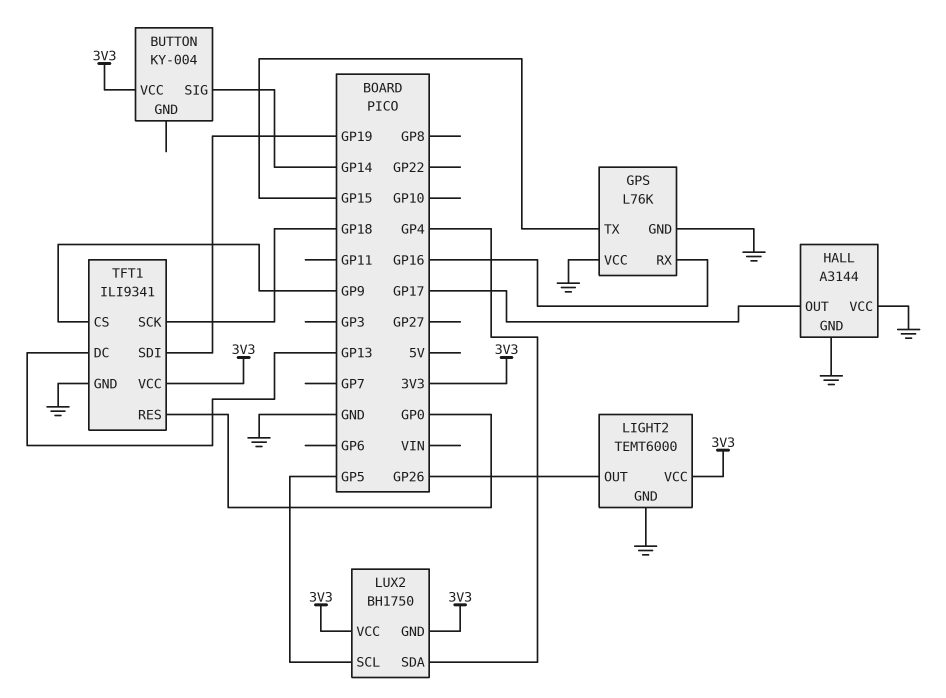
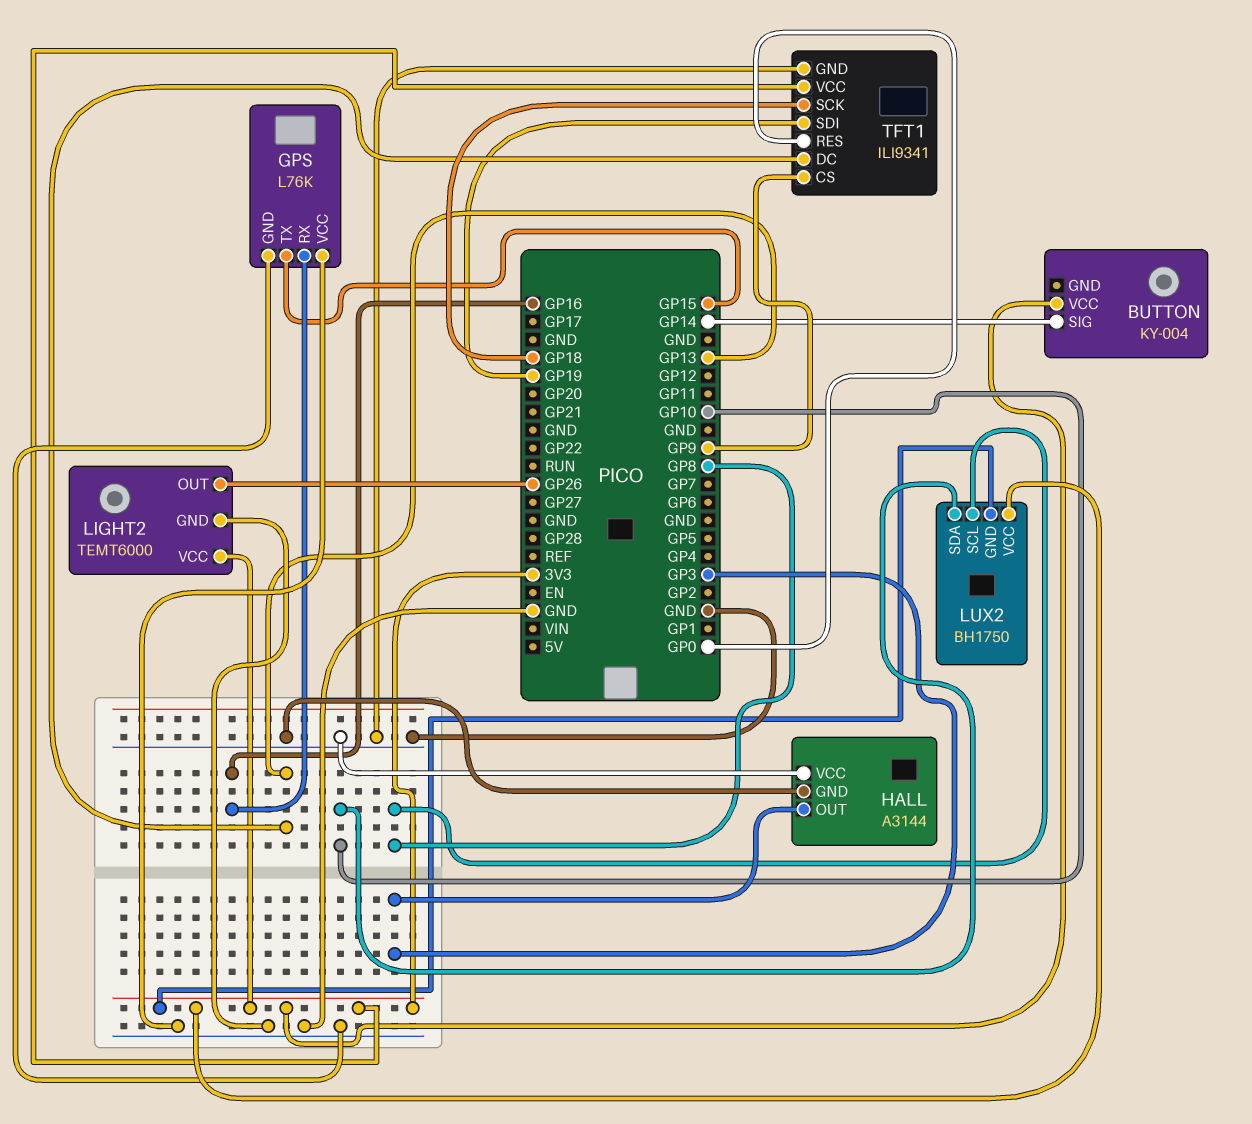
HALL pin OUT: GP17 -> GP3
LUX2 pin SCL: GP5 -> GP8
LUX2 pin SDA: GP4 -> GP10

